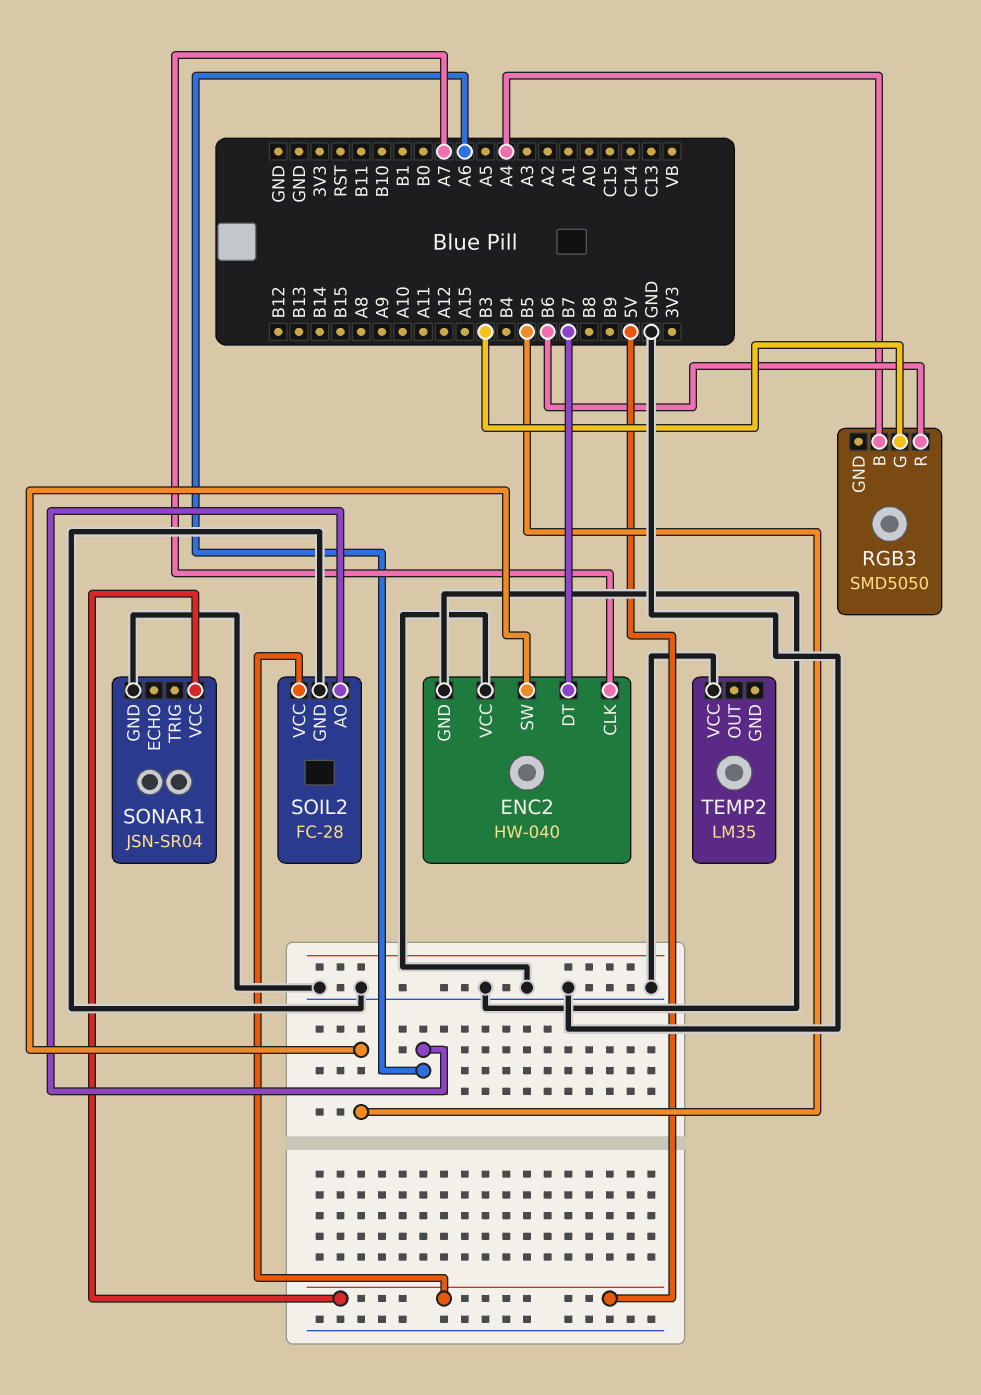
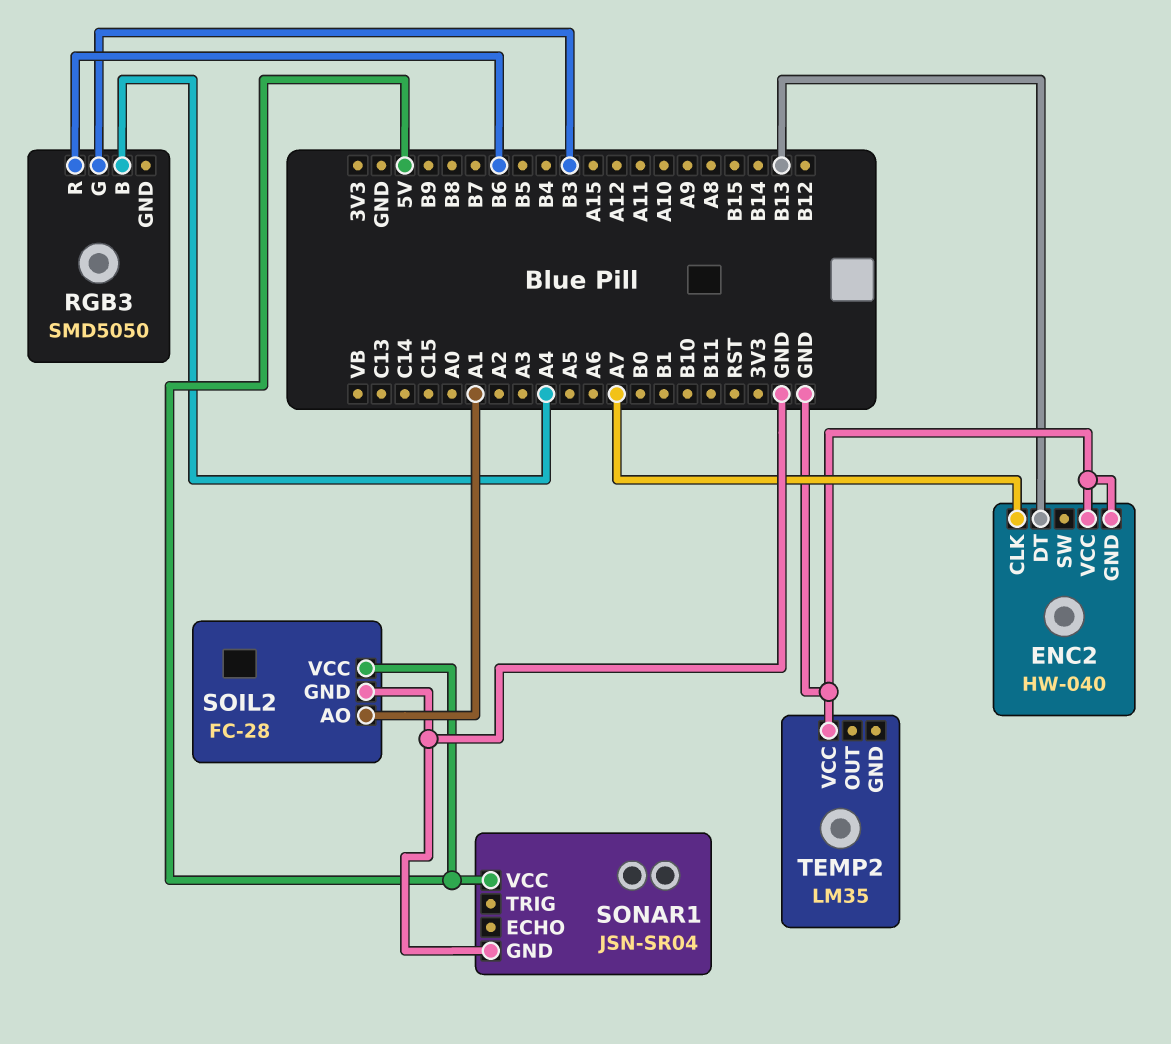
ENC2 pin DT: B7 -> B13
ENC2 pin SW: B5 -> none
SOIL2 pin AO: A6 -> A1

